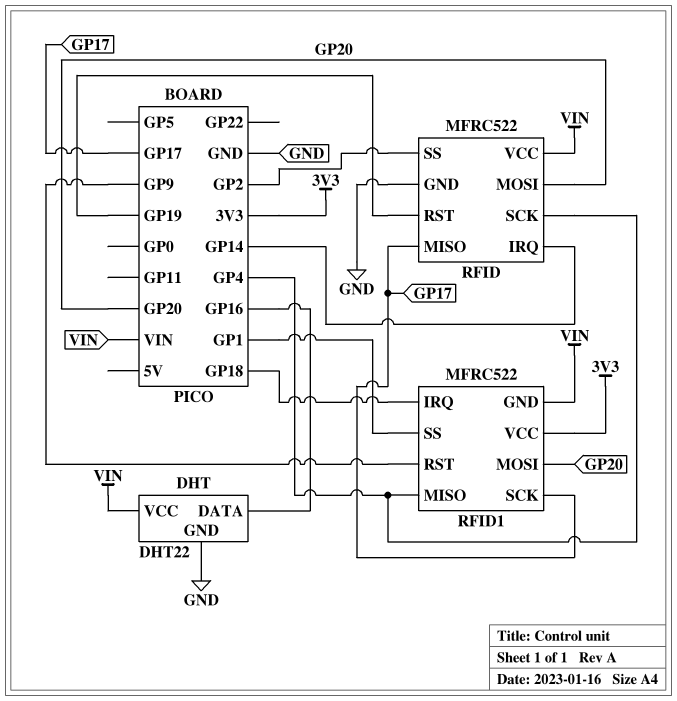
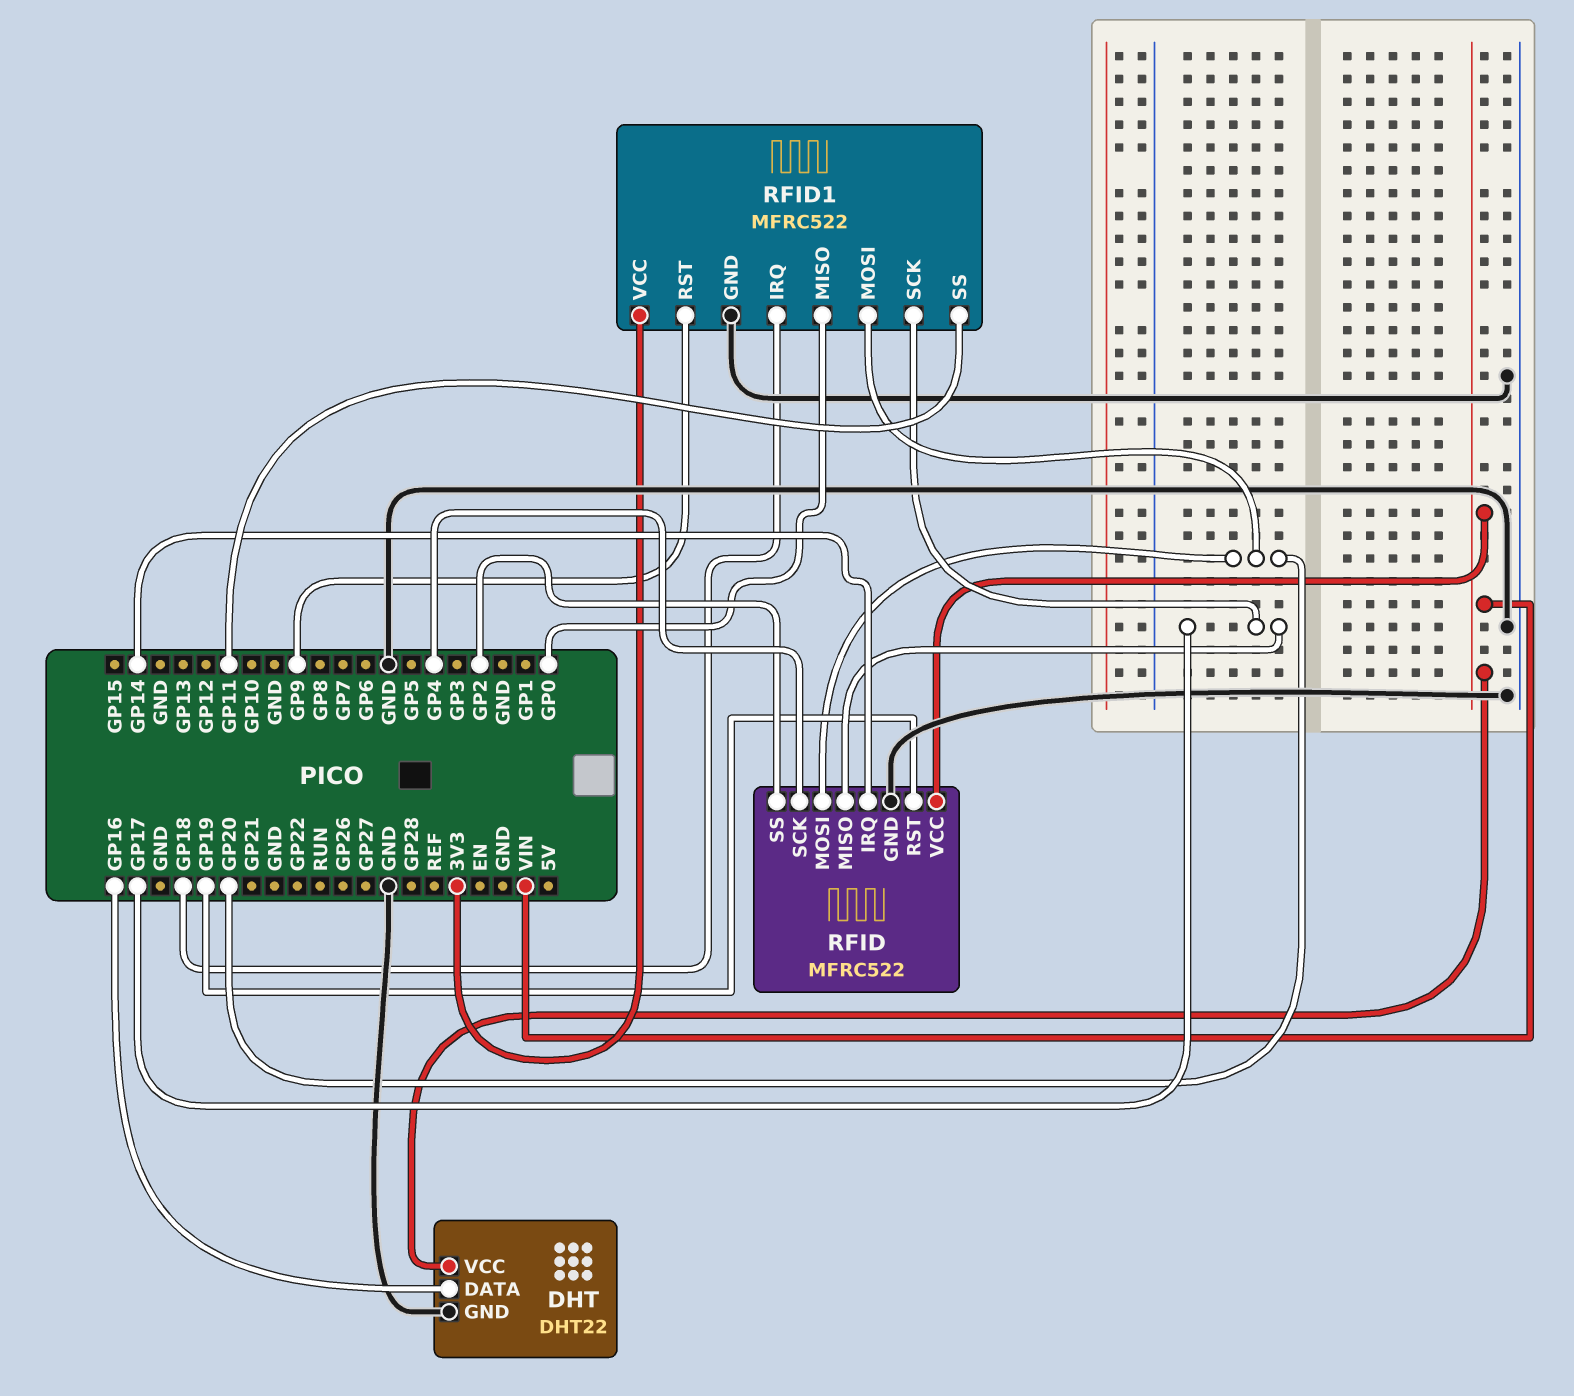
RFID1 pin GND: VIN -> GND
RFID1 pin MISO: GP4 -> GP0
RFID1 pin SS: GP1 -> GP11

